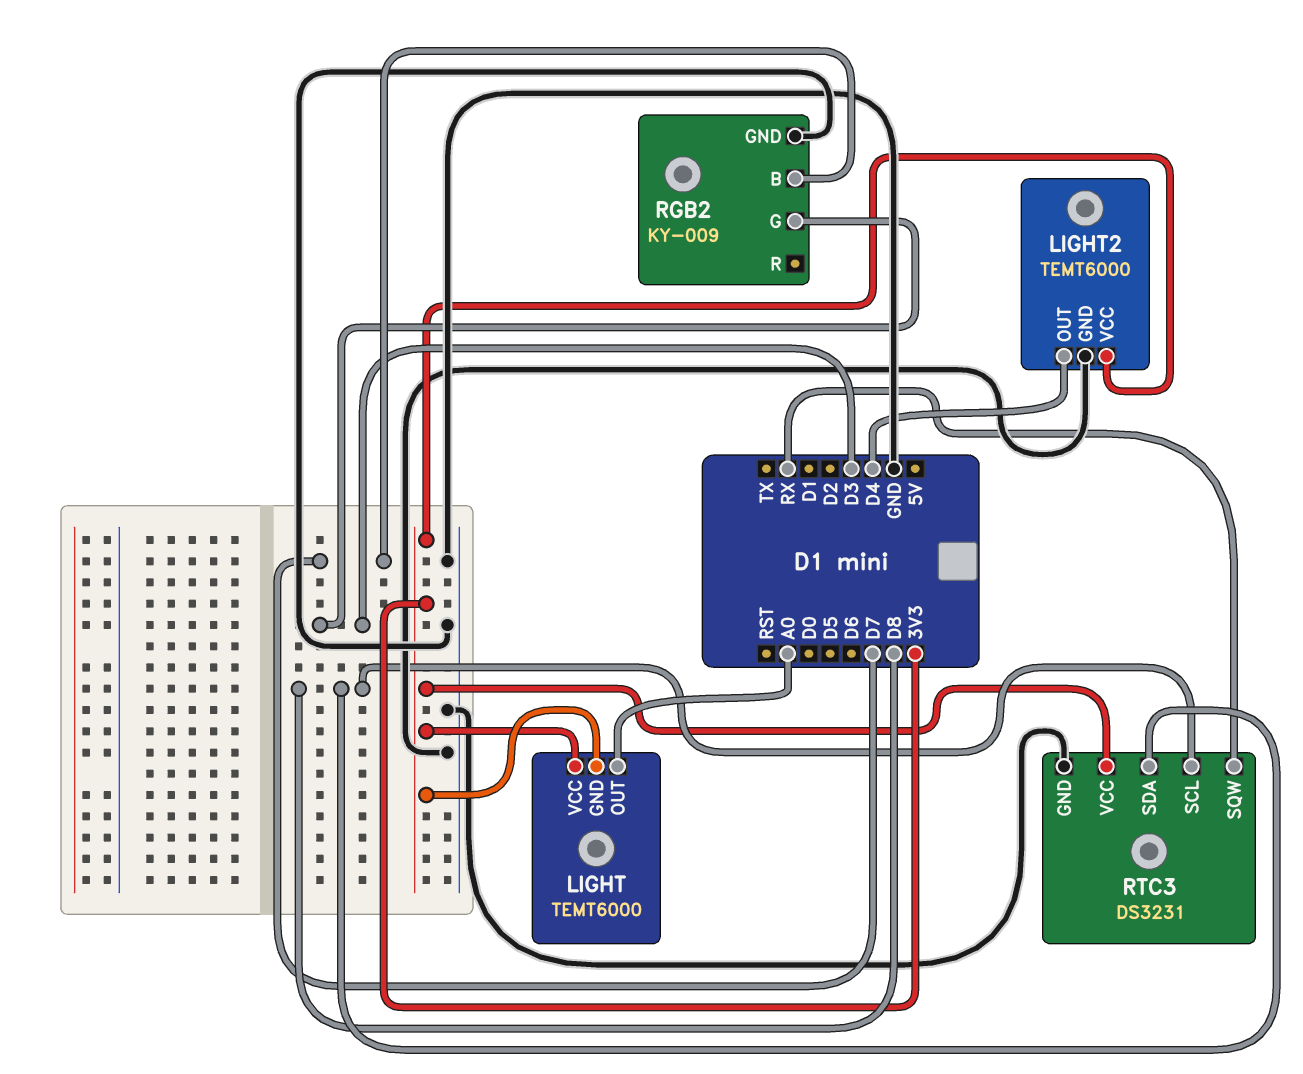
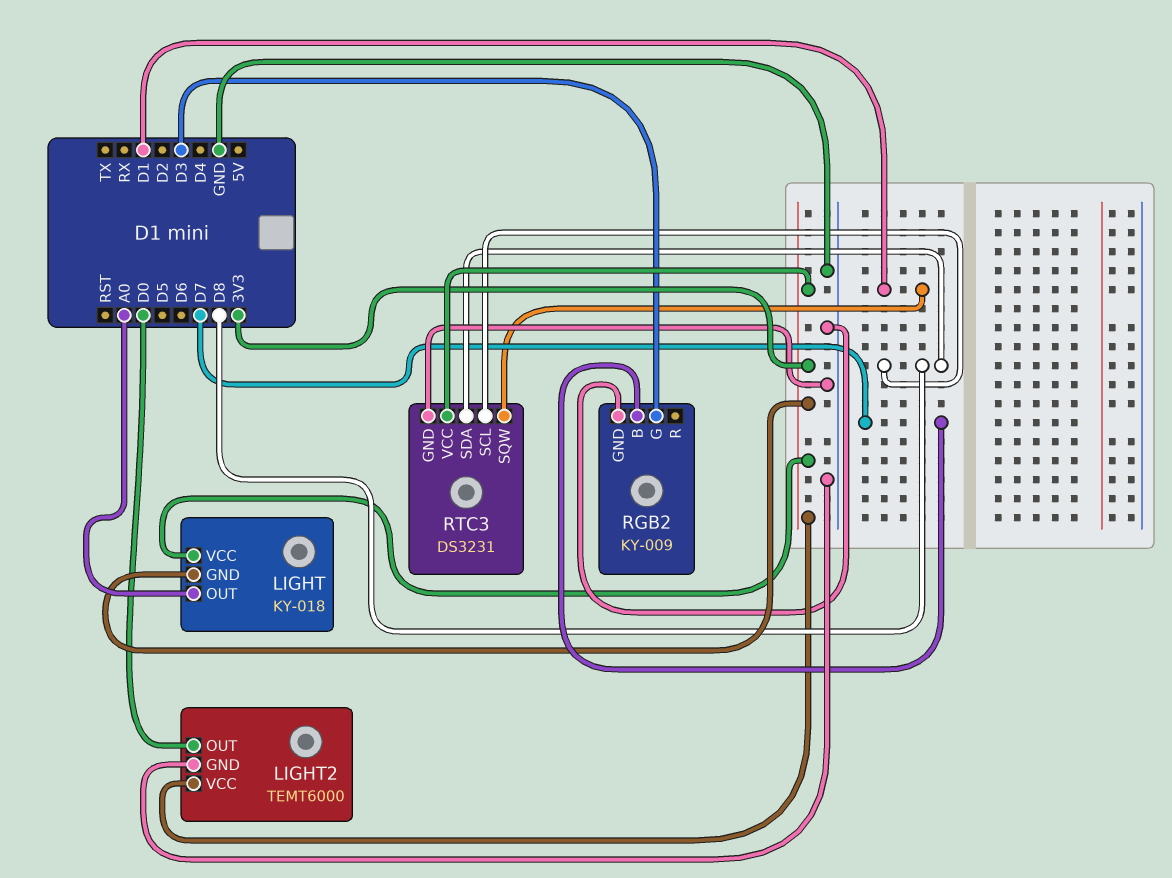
LIGHT: TEMT6000 -> KY-018
LIGHT2 pin OUT: D4 -> D0
RTC3 pin SQW: RX -> D1

